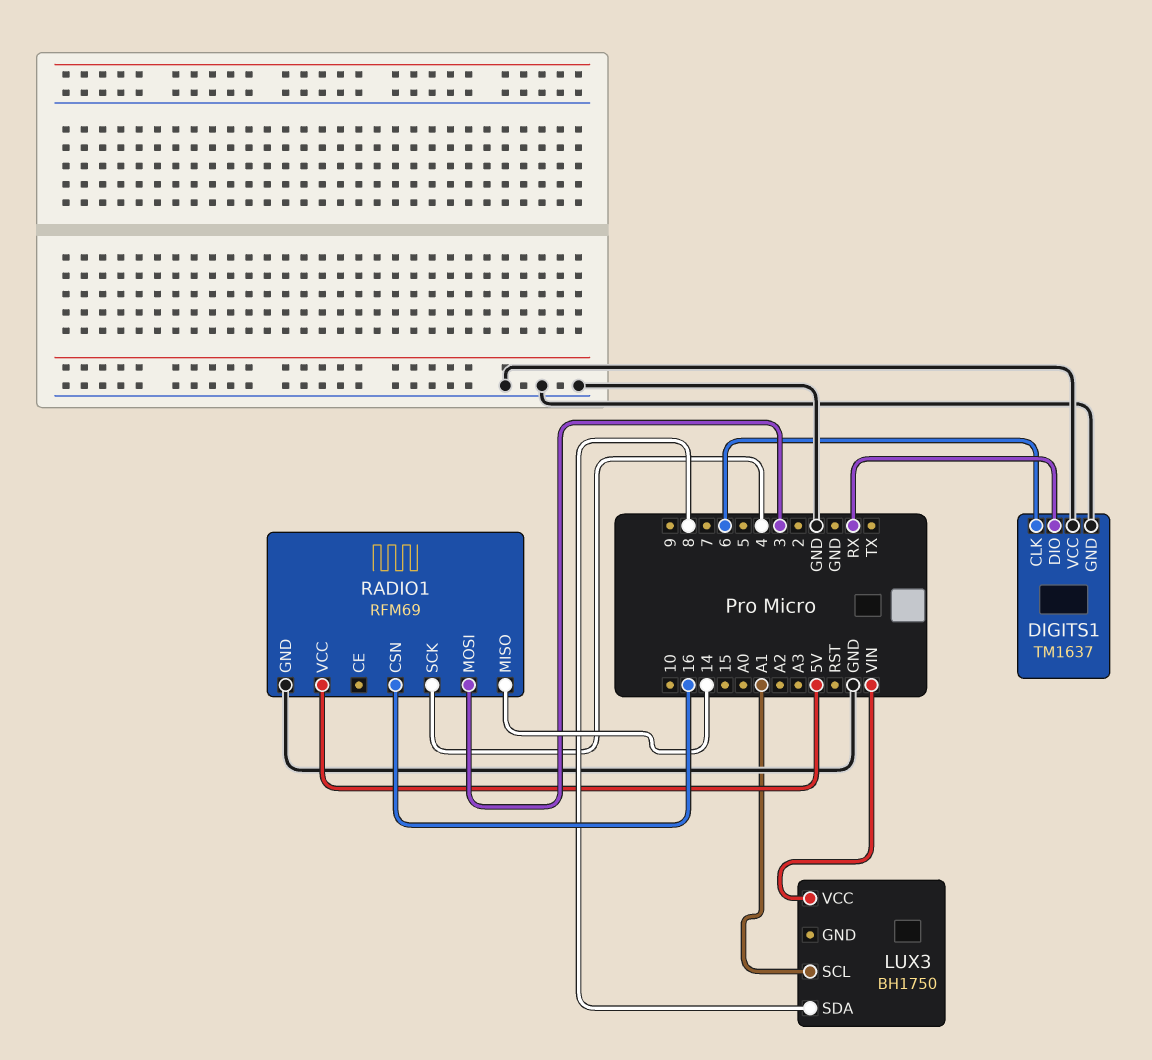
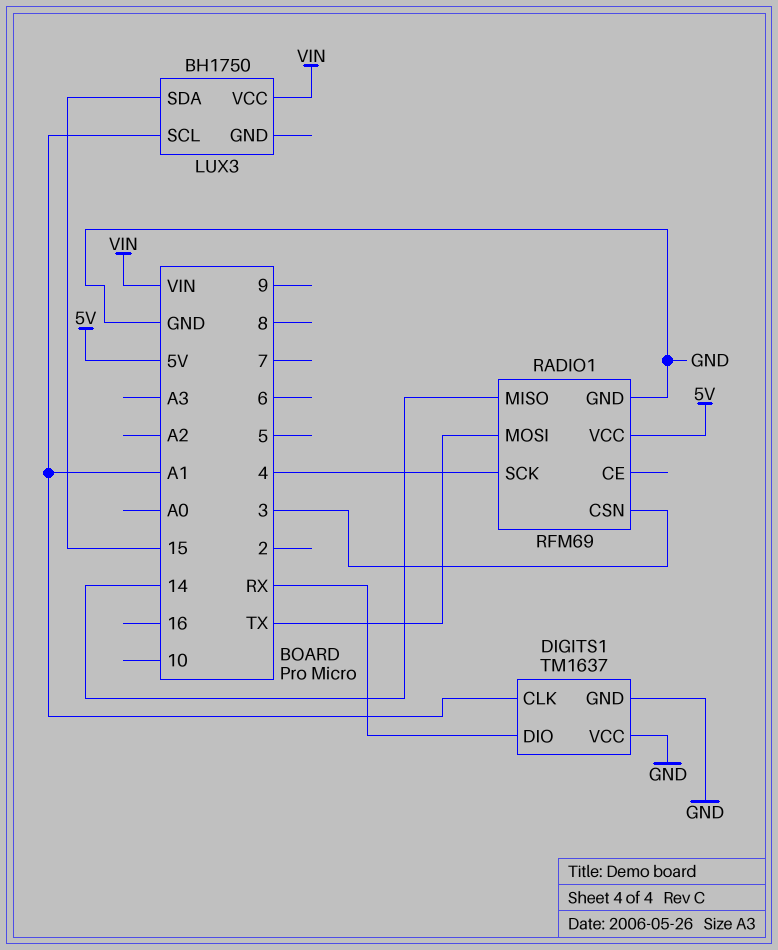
DIGITS1 pin CLK: 6 -> A1
LUX3 pin SDA: 8 -> 15
RADIO1 pin CSN: 16 -> 3
RADIO1 pin MOSI: 3 -> TX

